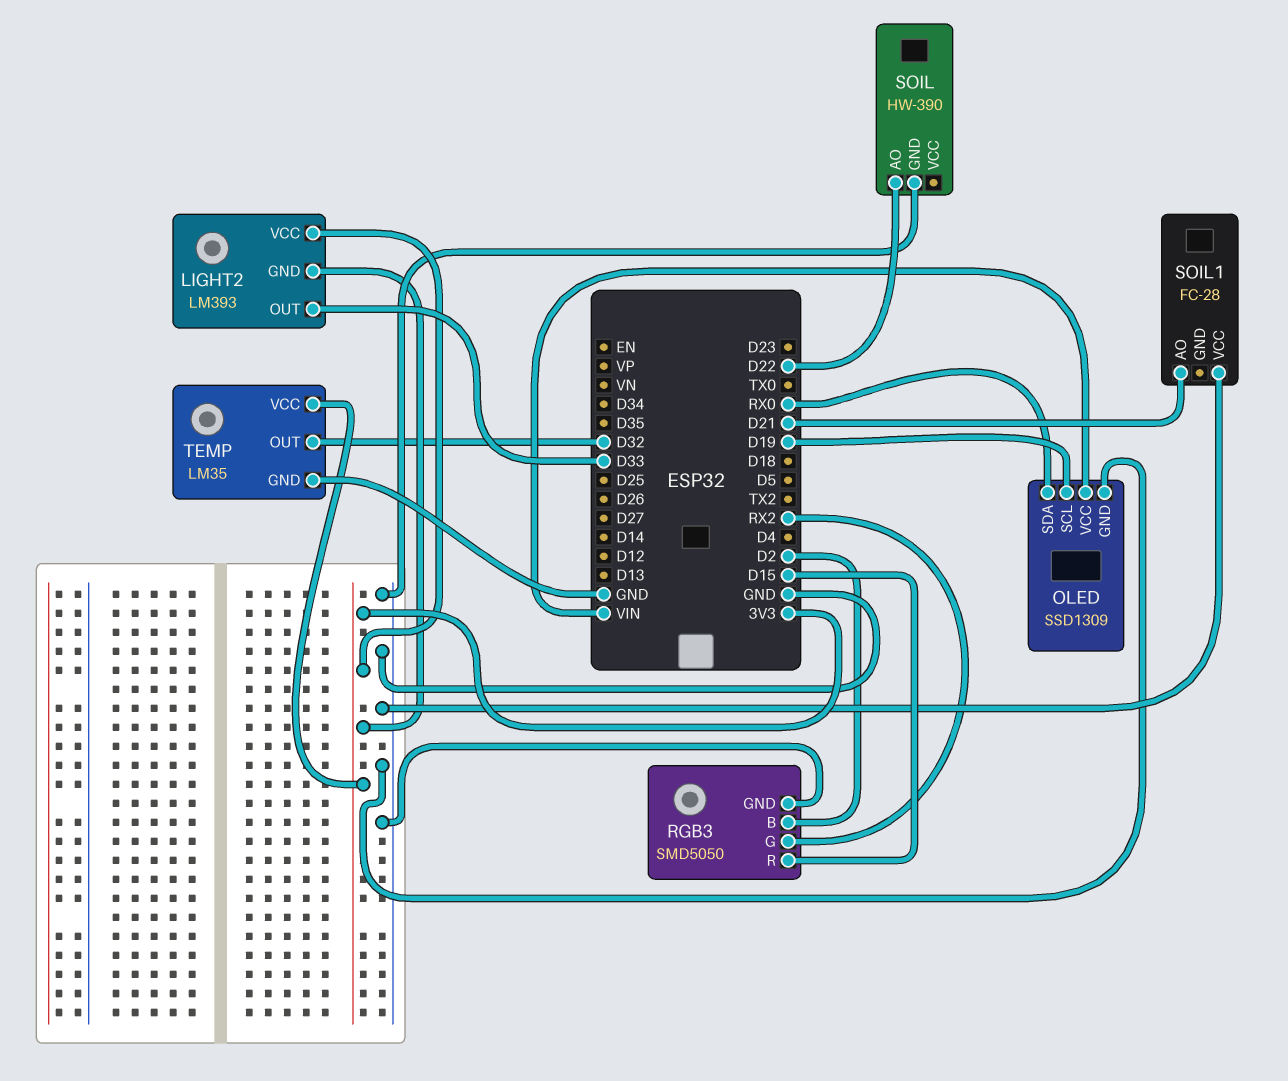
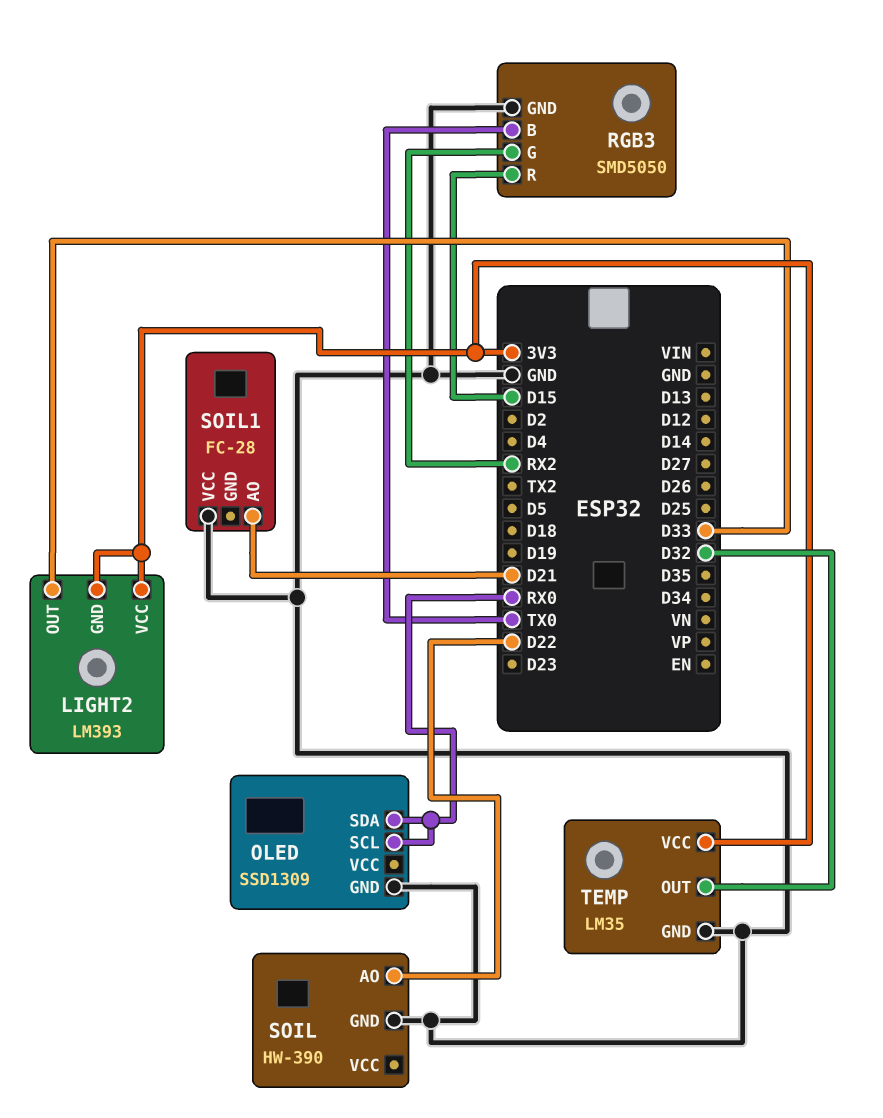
OLED pin SCL: D19 -> RX0
OLED pin VCC: VIN -> none
RGB3 pin B: D2 -> TX0

